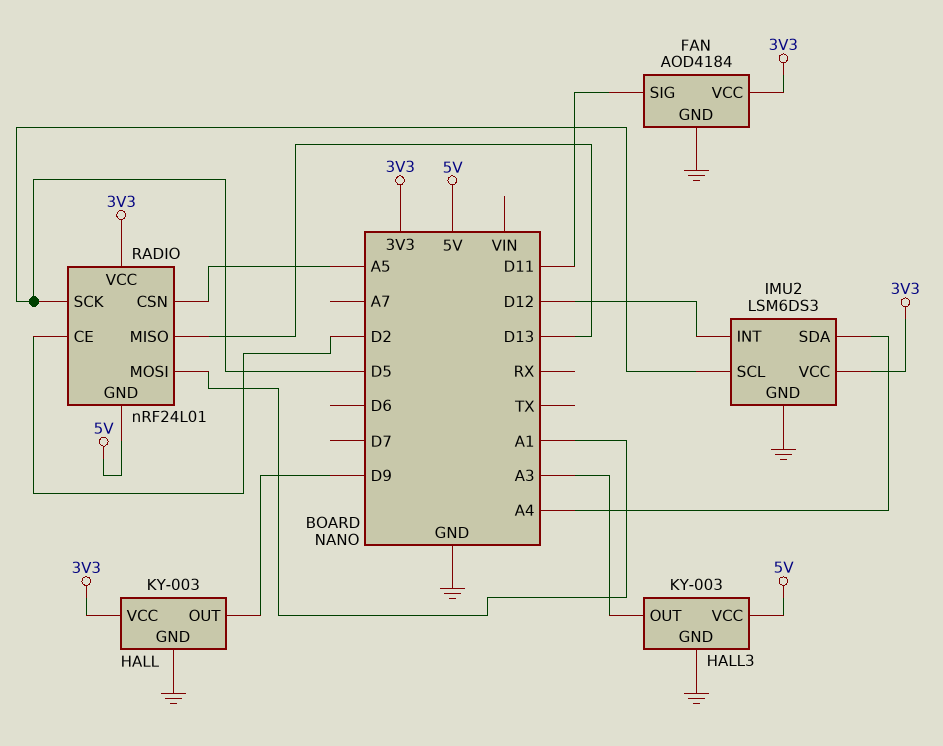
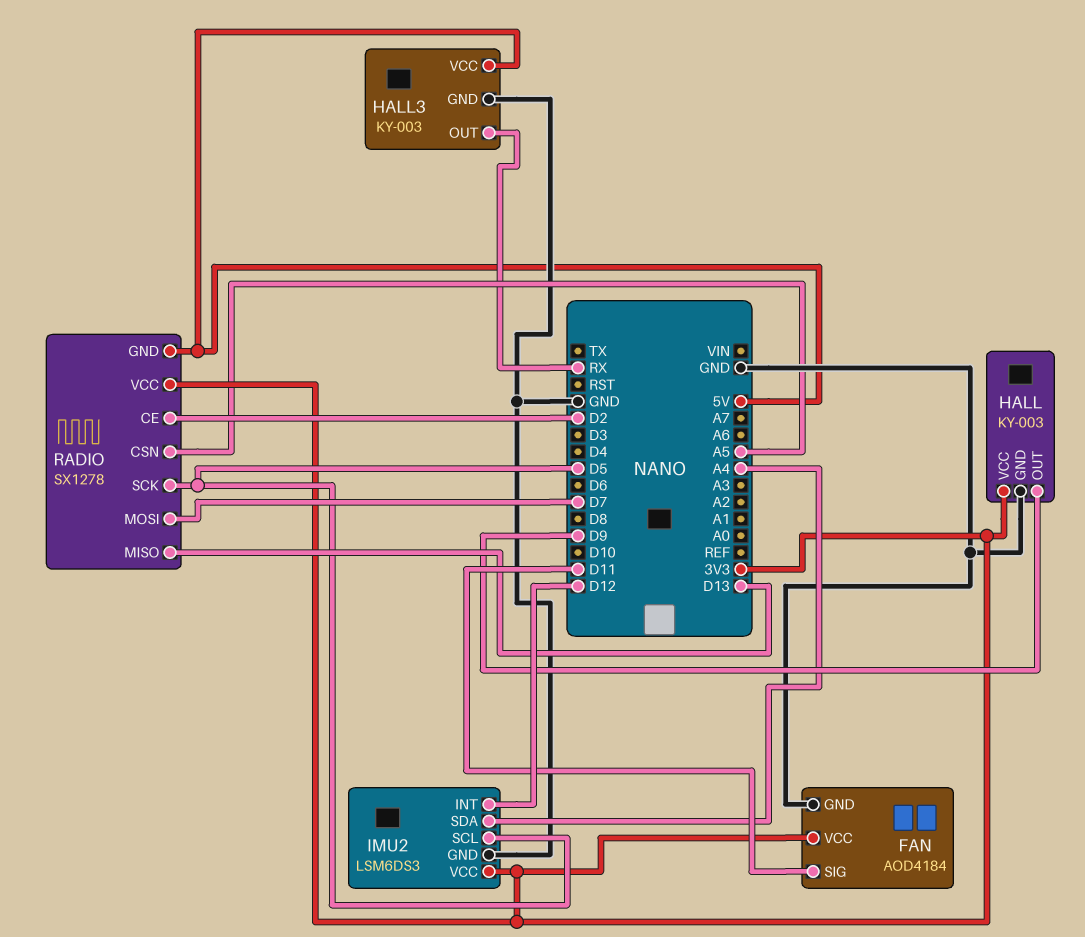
HALL3 pin OUT: A3 -> RX
RADIO: nRF24L01 -> SX1278
RADIO pin MOSI: A1 -> D7

